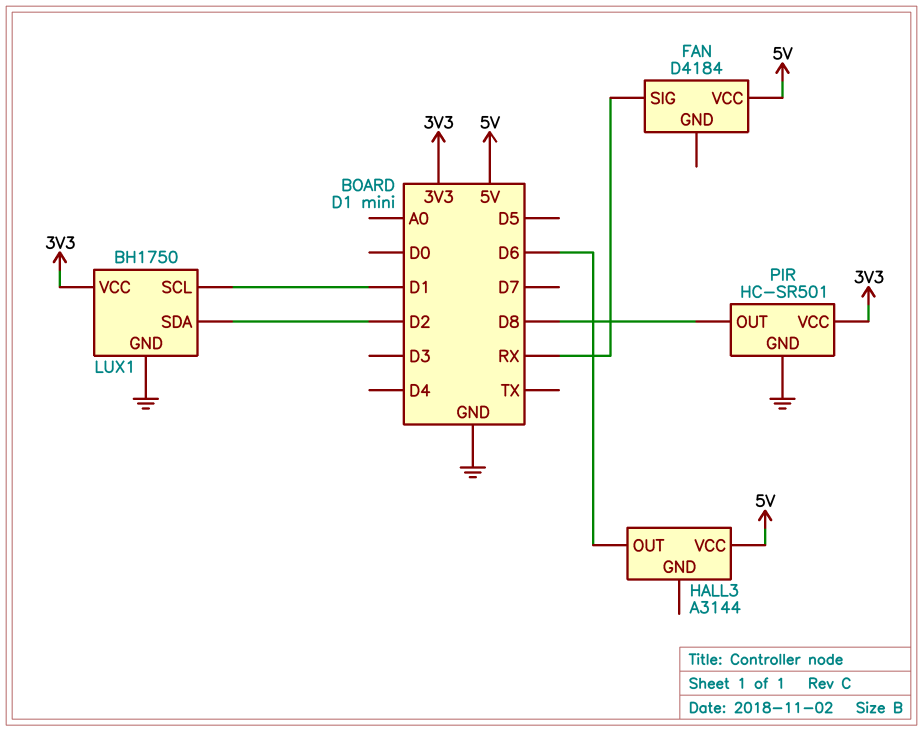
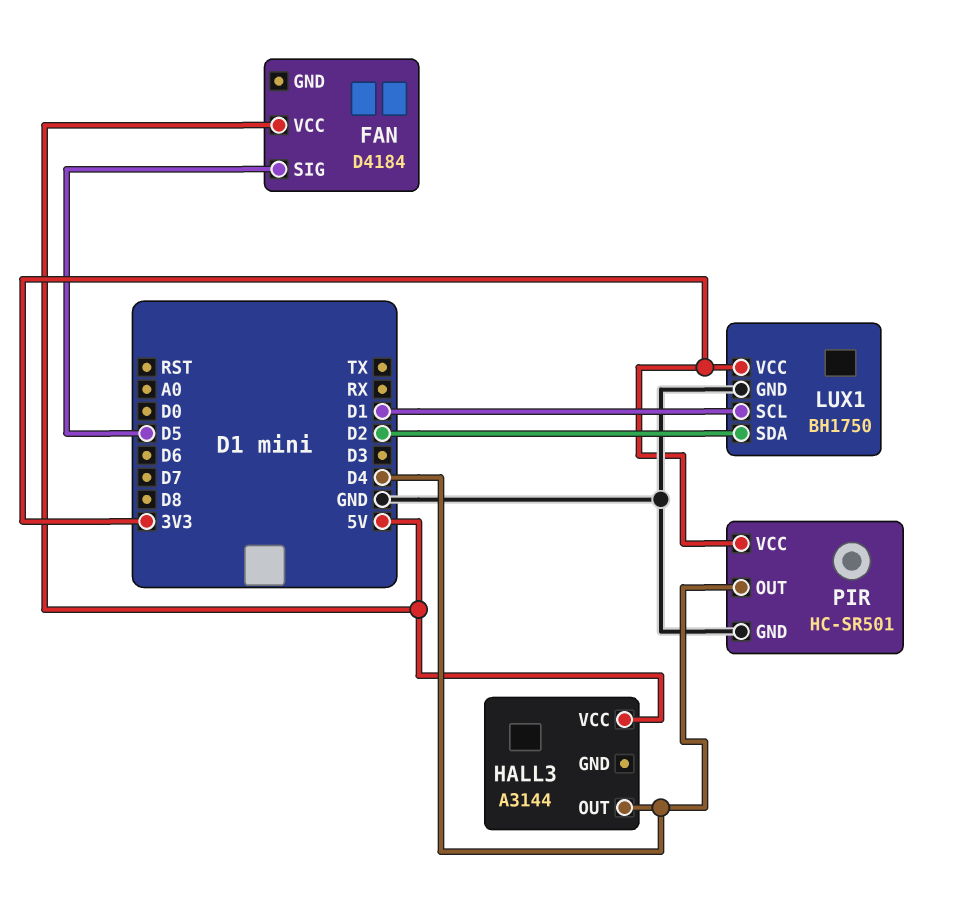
FAN pin SIG: RX -> D5
HALL3 pin OUT: D6 -> D4
PIR pin OUT: D8 -> D4

